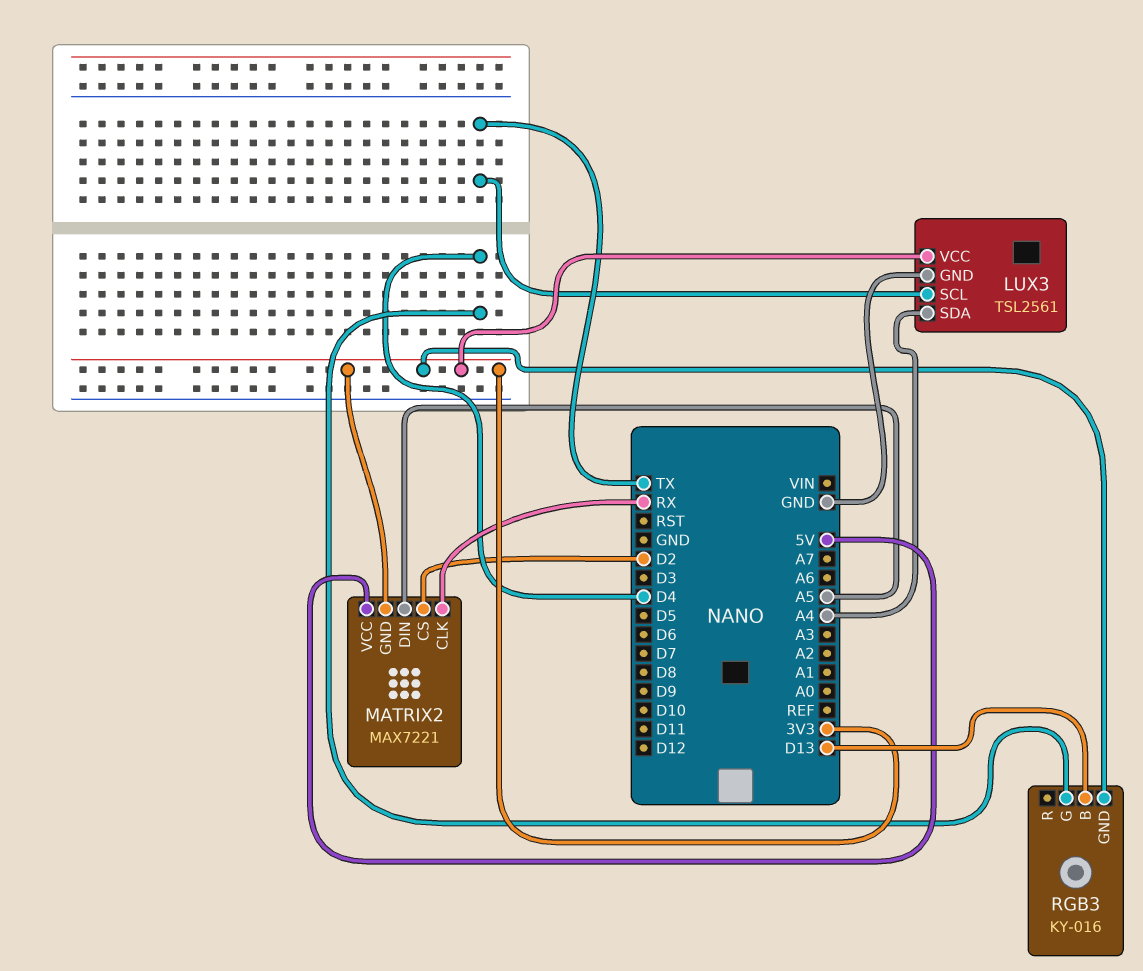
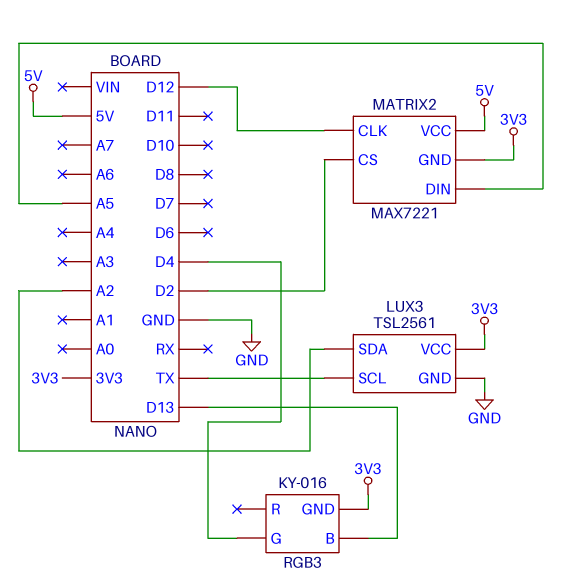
LUX3 pin SDA: A4 -> A2
MATRIX2 pin CLK: RX -> D12

